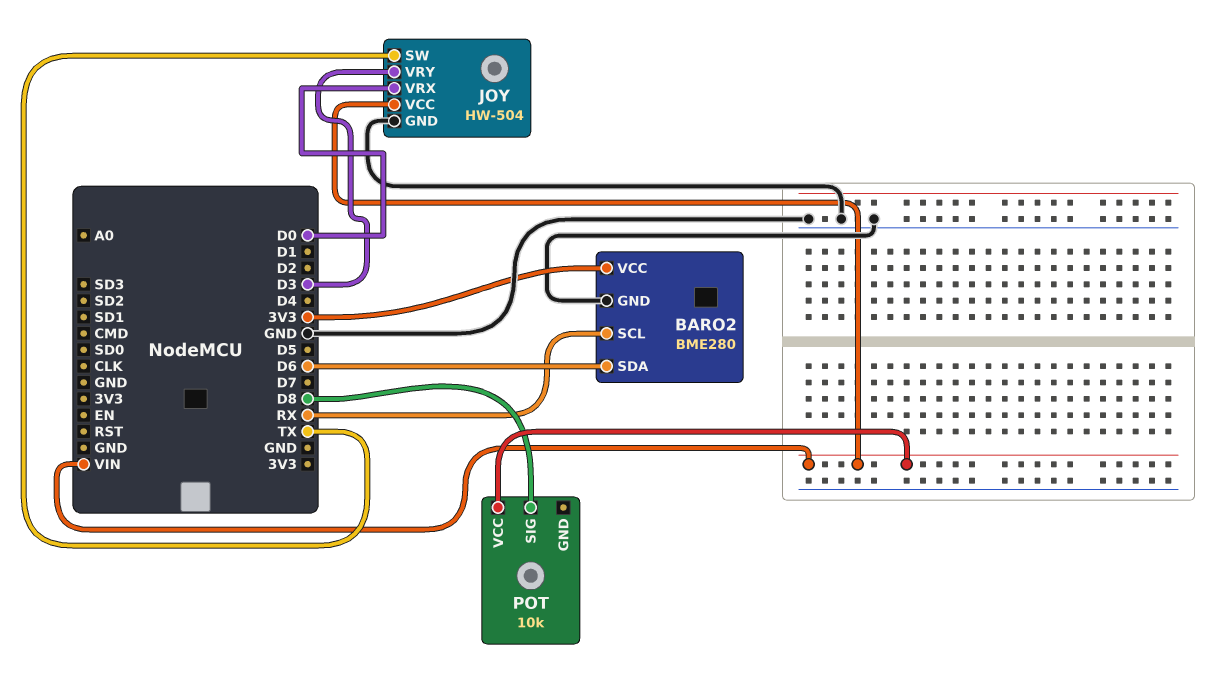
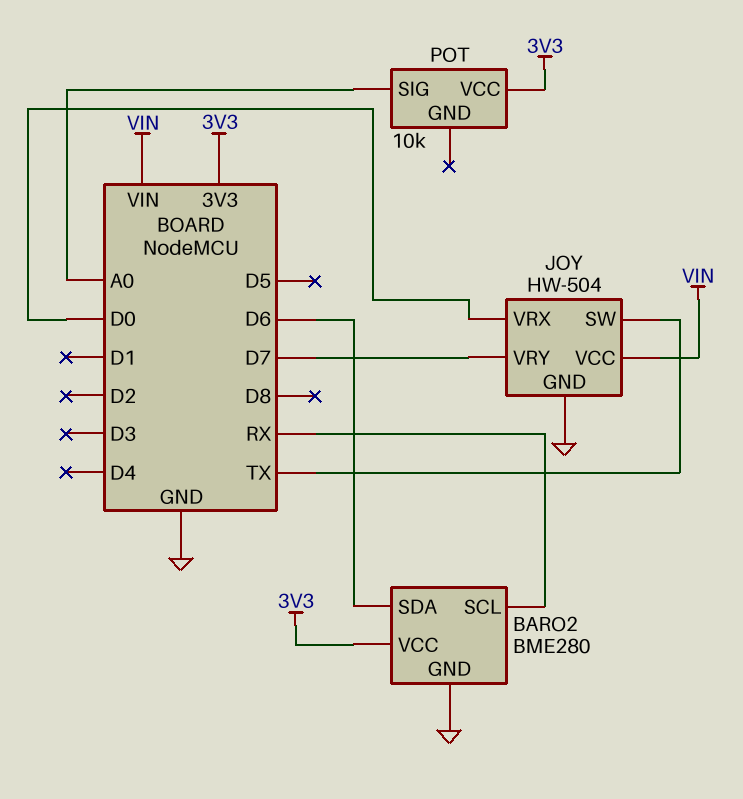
JOY pin VRY: D3 -> D7
POT pin SIG: D8 -> A0
POT pin VCC: VIN -> 3V3

